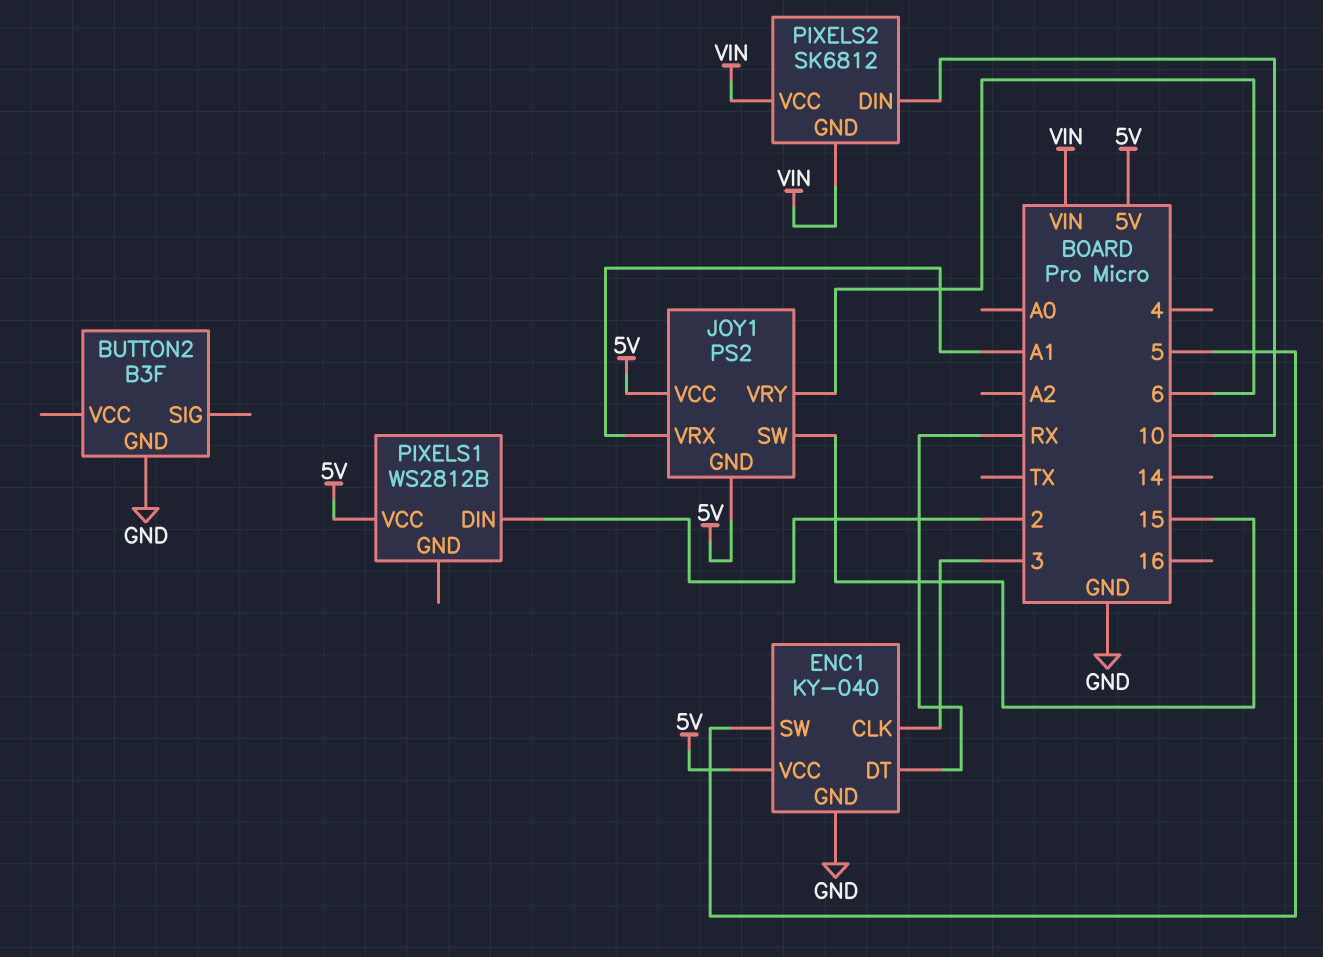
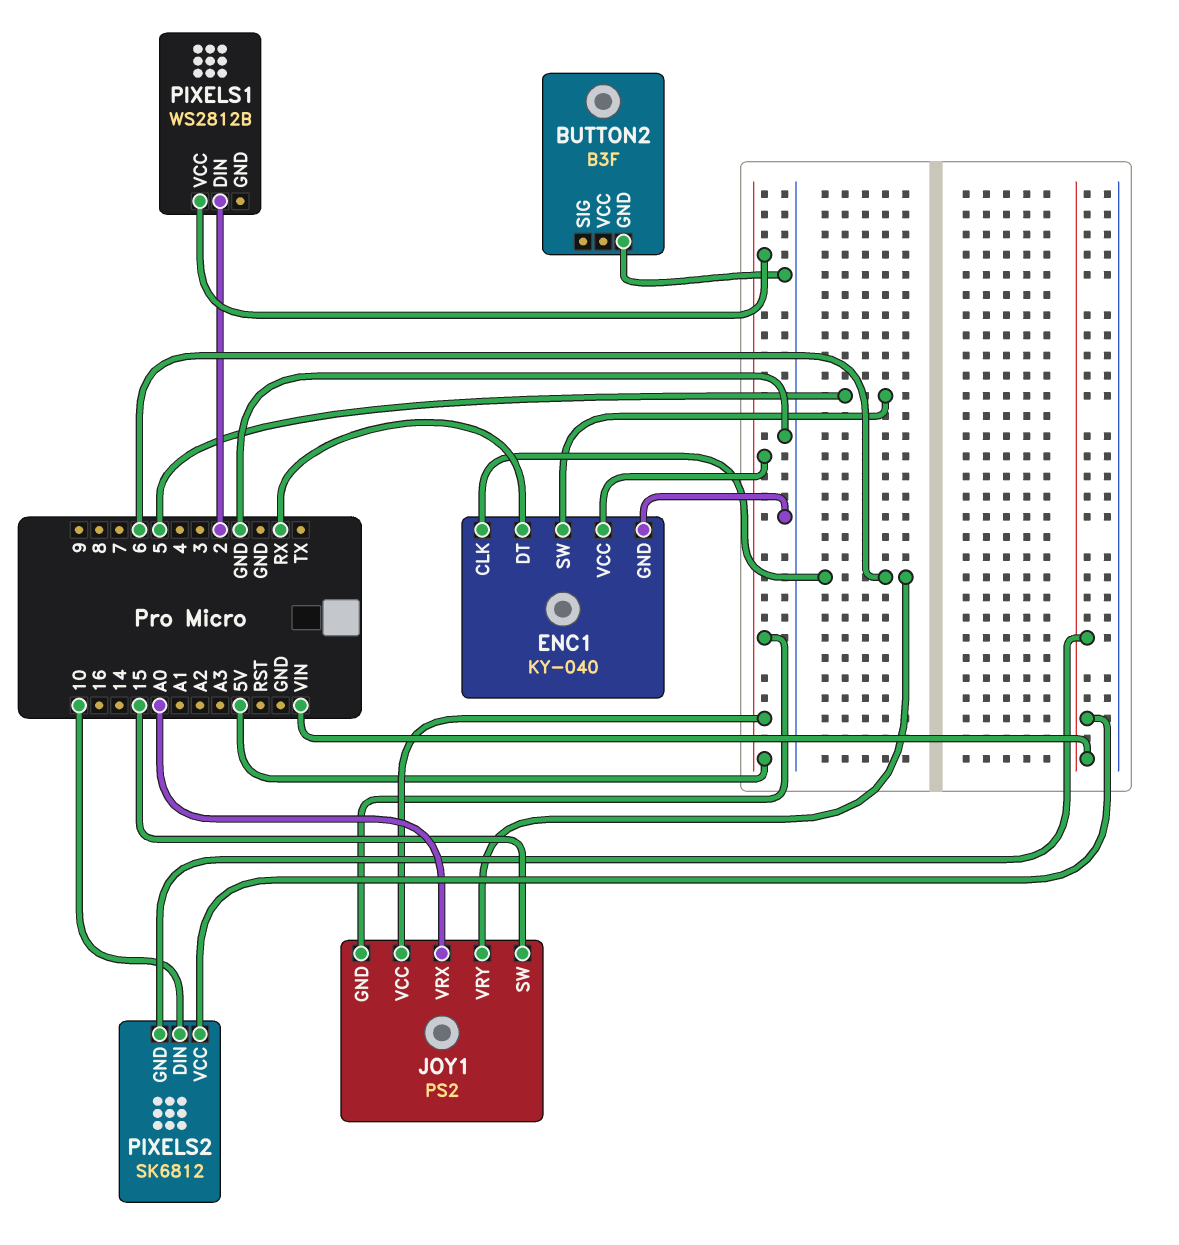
ENC1 pin CLK: 3 -> 6
JOY1 pin VRX: A1 -> A0

